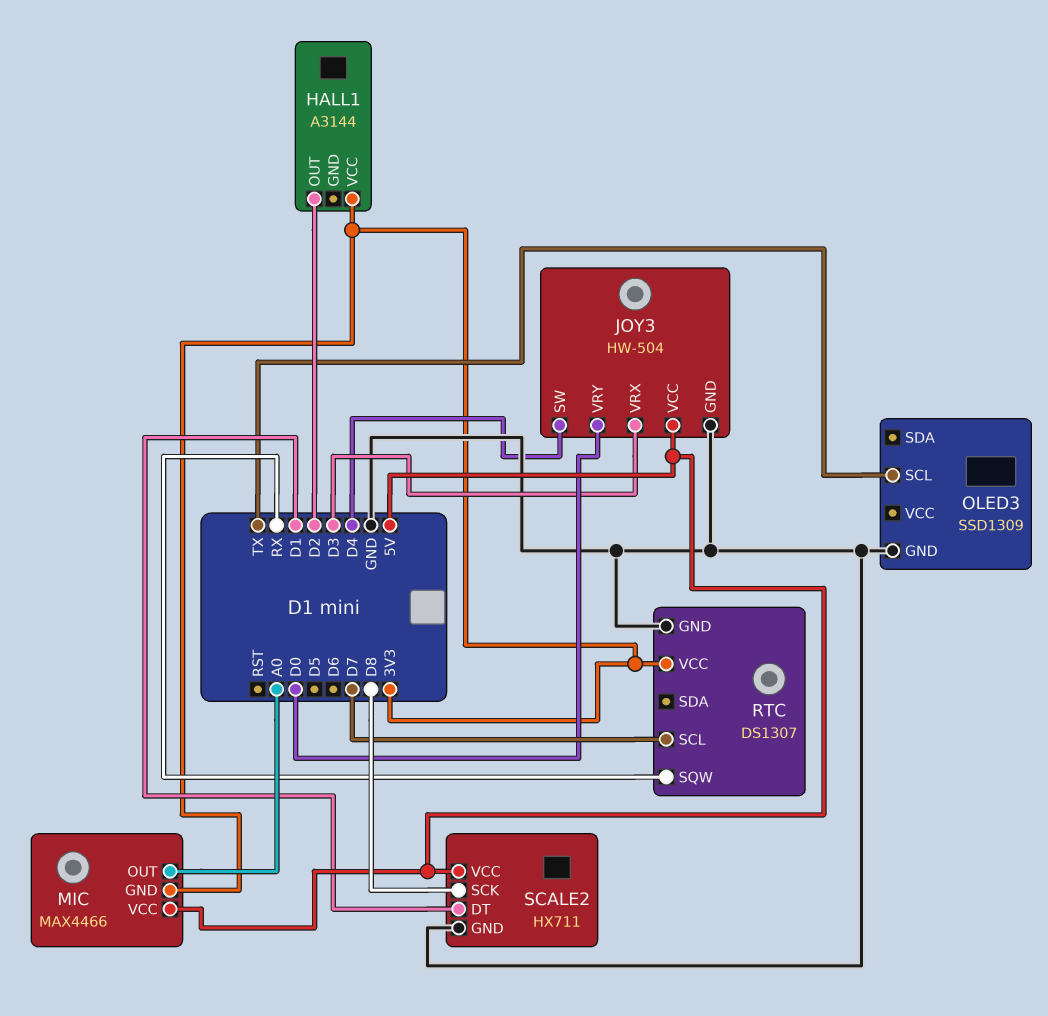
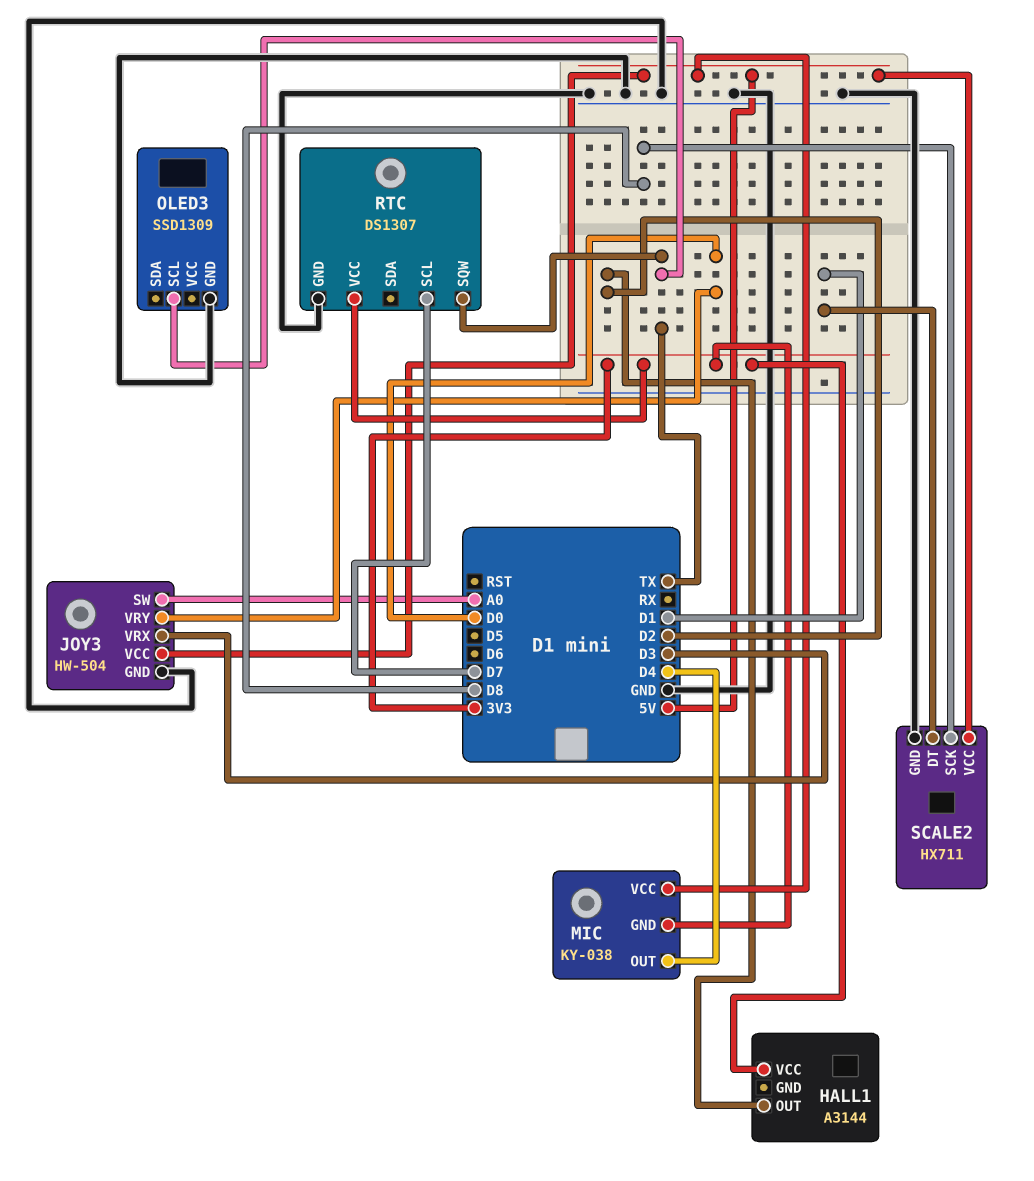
JOY3 pin SW: D4 -> A0
MIC: MAX4466 -> KY-038
MIC pin OUT: A0 -> D4
RTC pin SQW: RX -> TX

